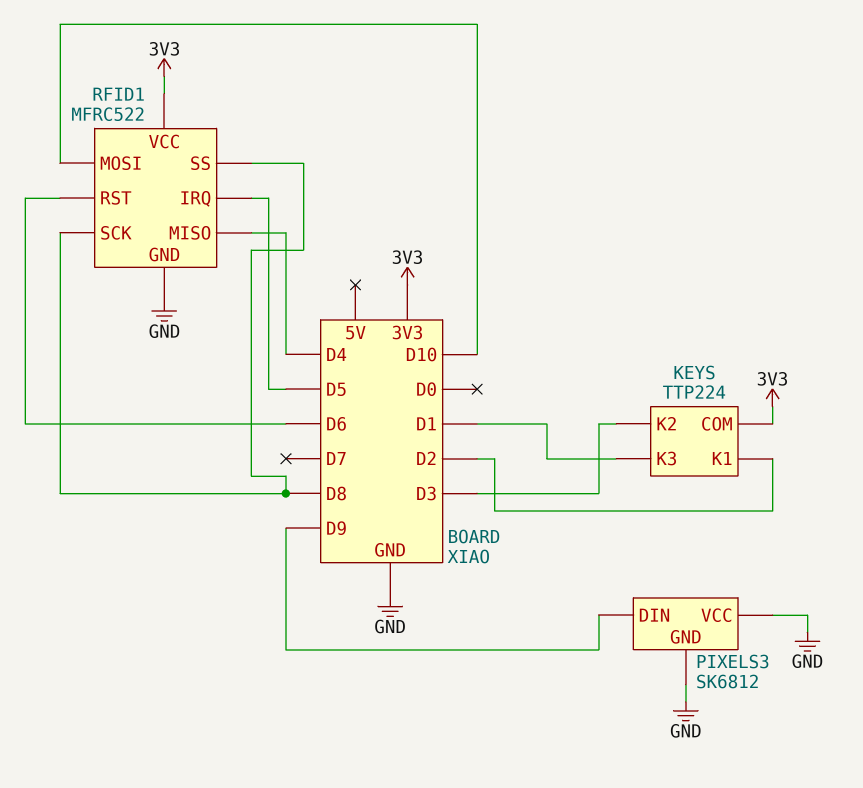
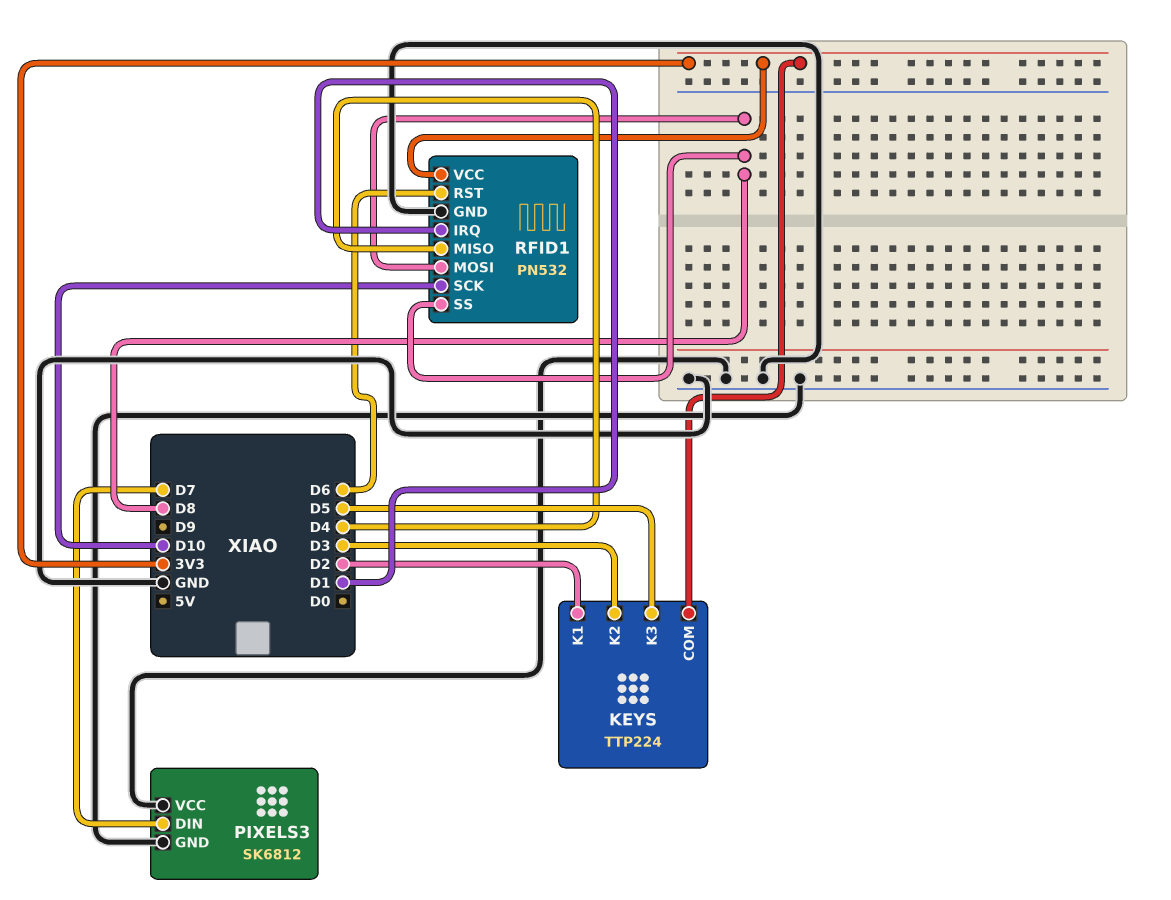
KEYS pin K3: D1 -> D5
PIXELS3 pin DIN: D9 -> D7
RFID1: MFRC522 -> PN532
RFID1 pin IRQ: D5 -> D1
RFID1 pin MOSI: D10 -> D8
RFID1 pin SCK: D8 -> D10

